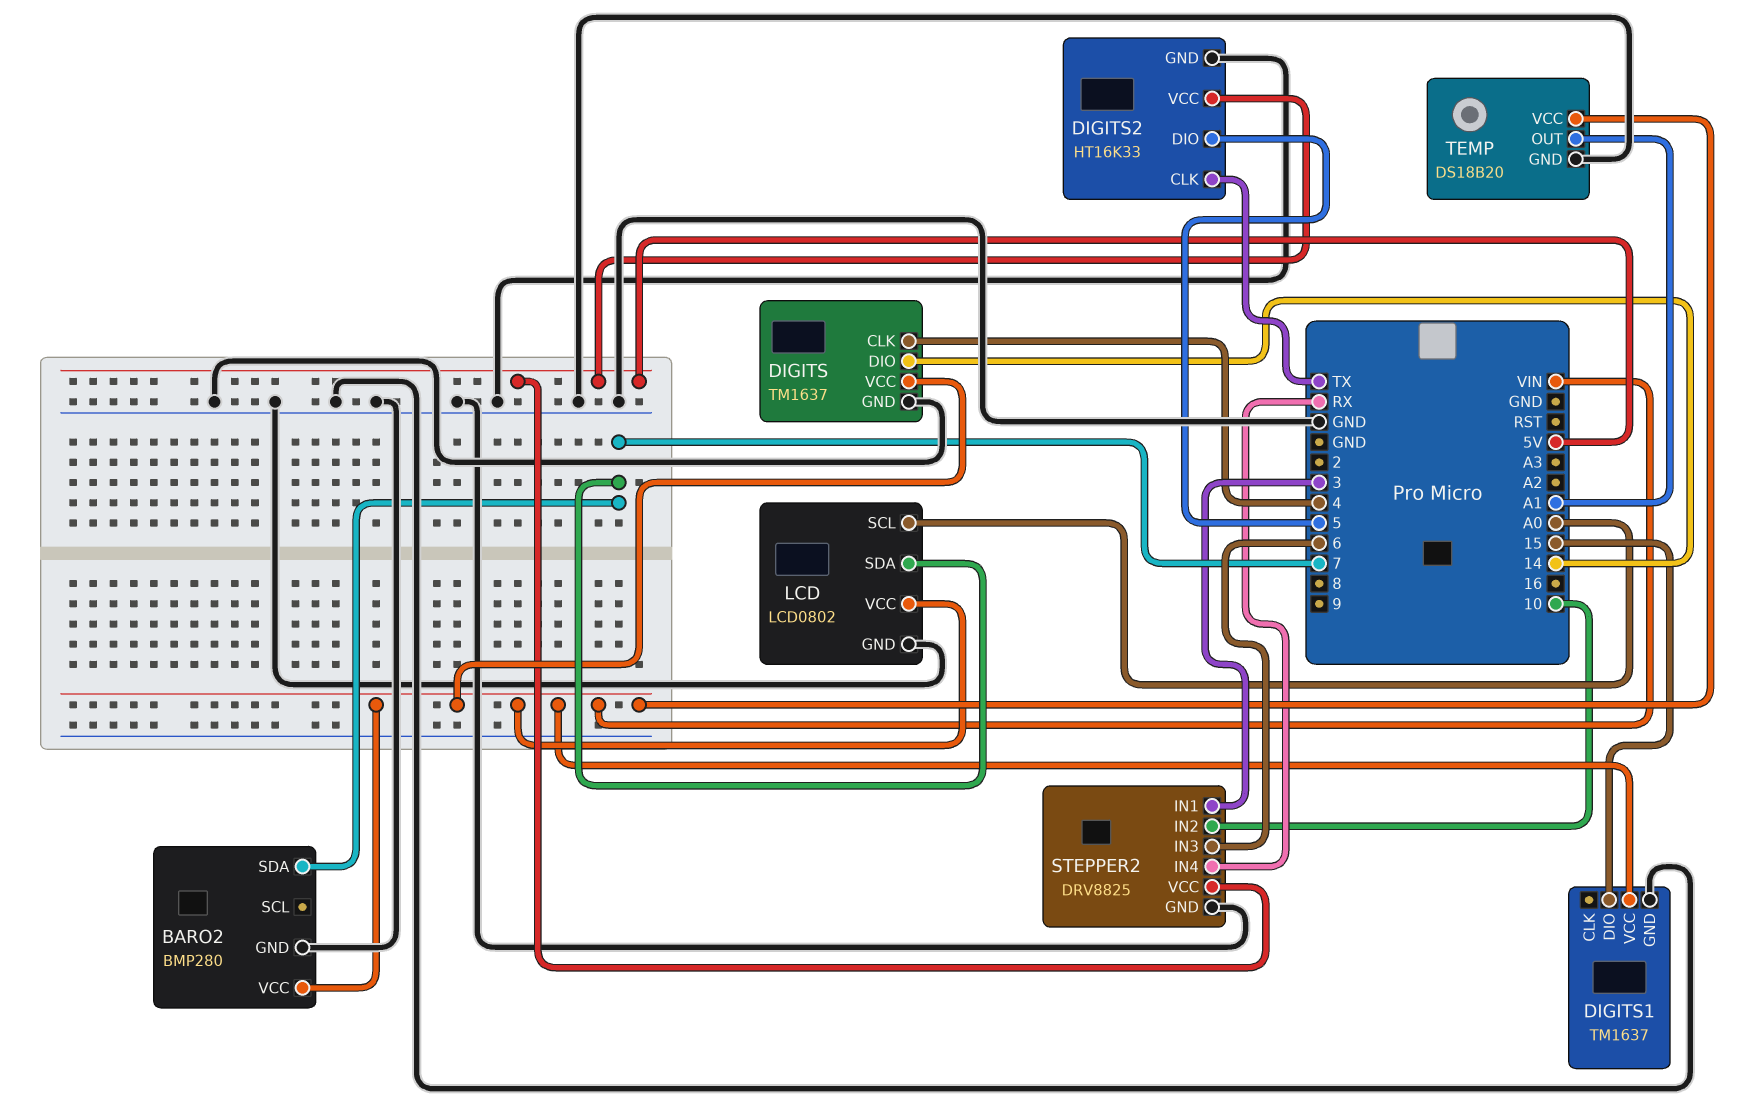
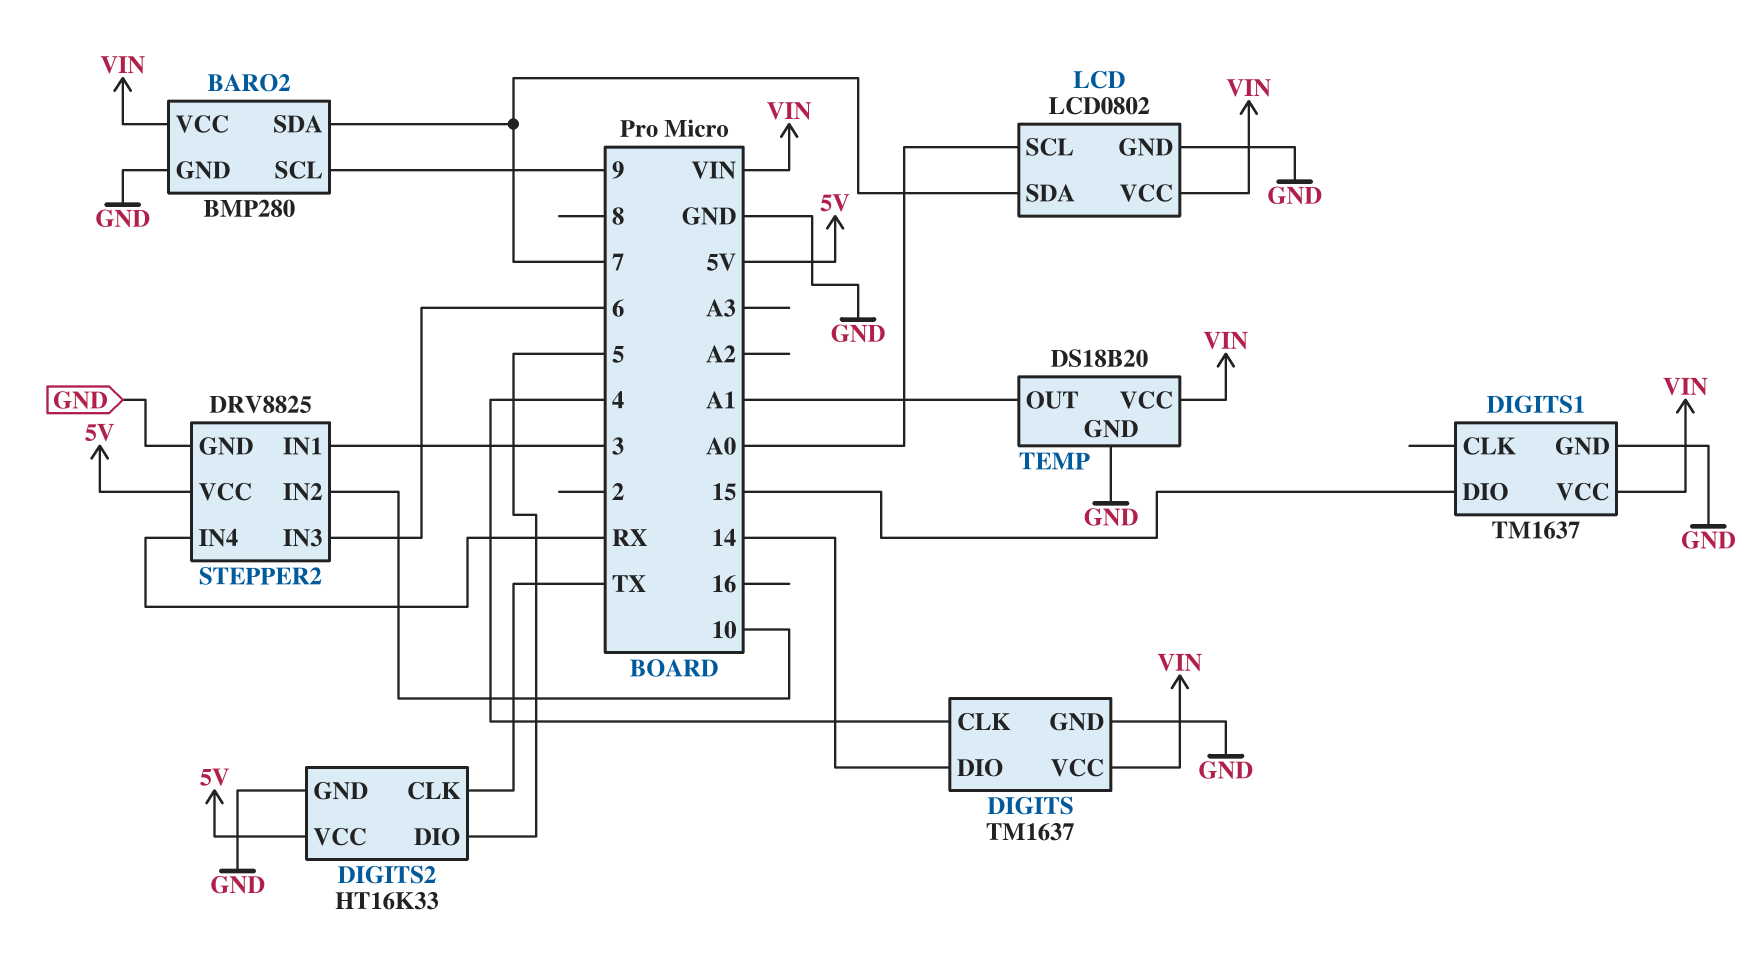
BARO2 pin SCL: none -> 9

